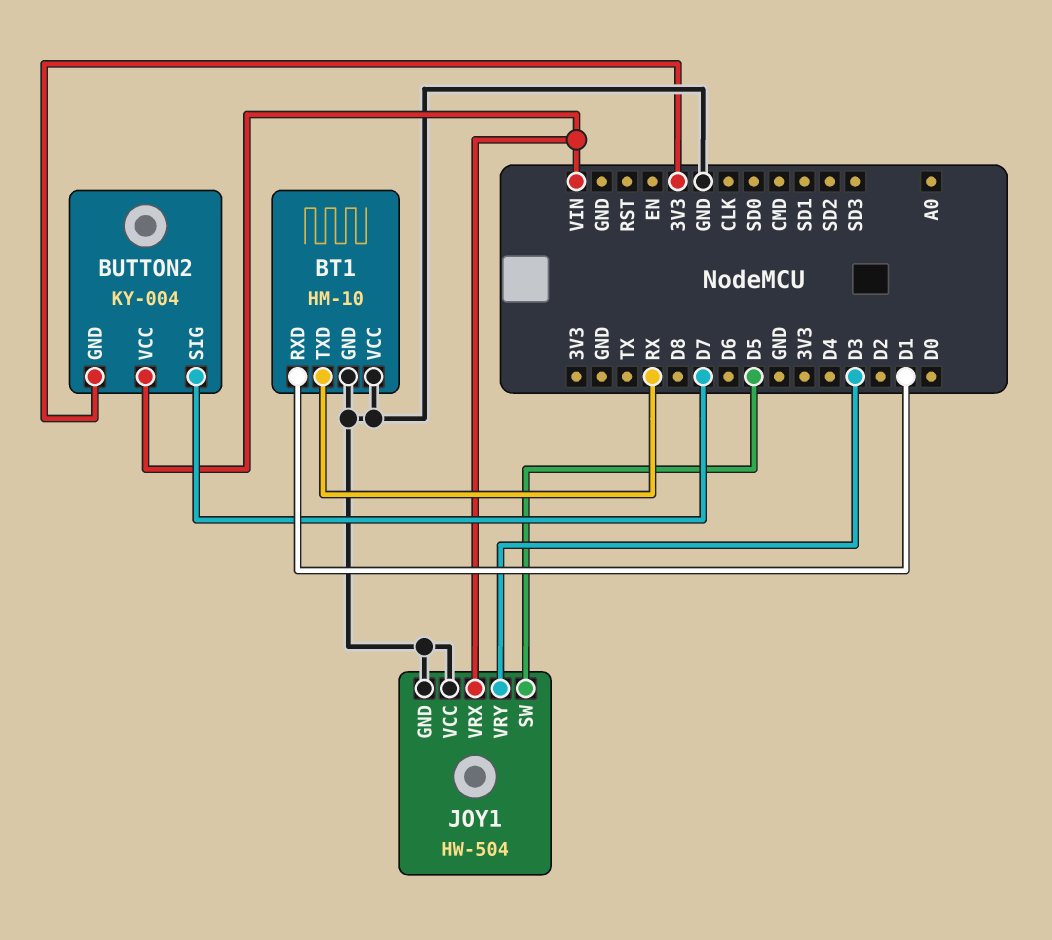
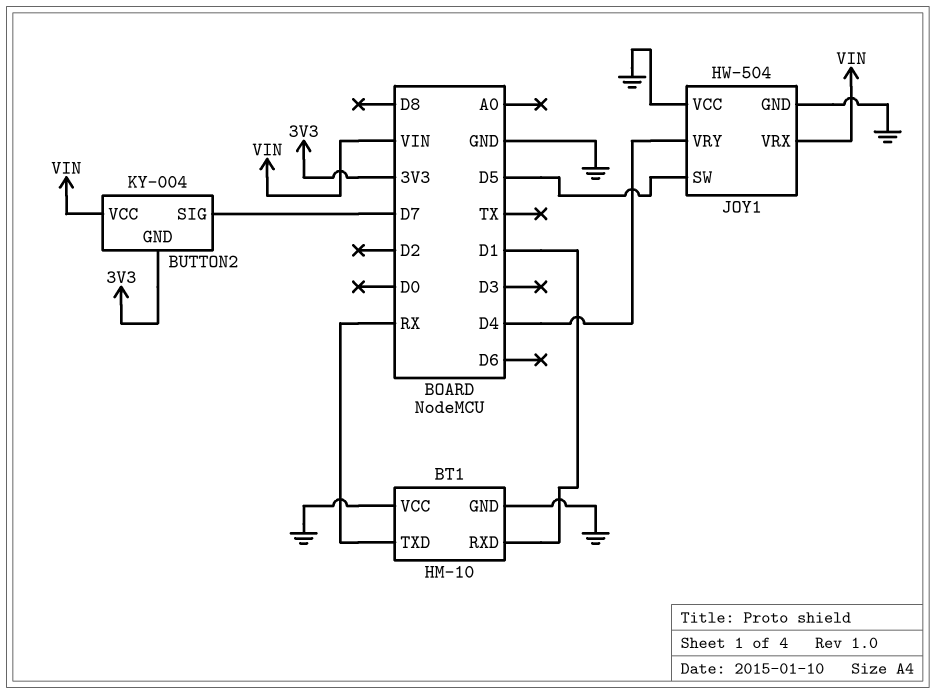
JOY1 pin VRY: D3 -> D4

